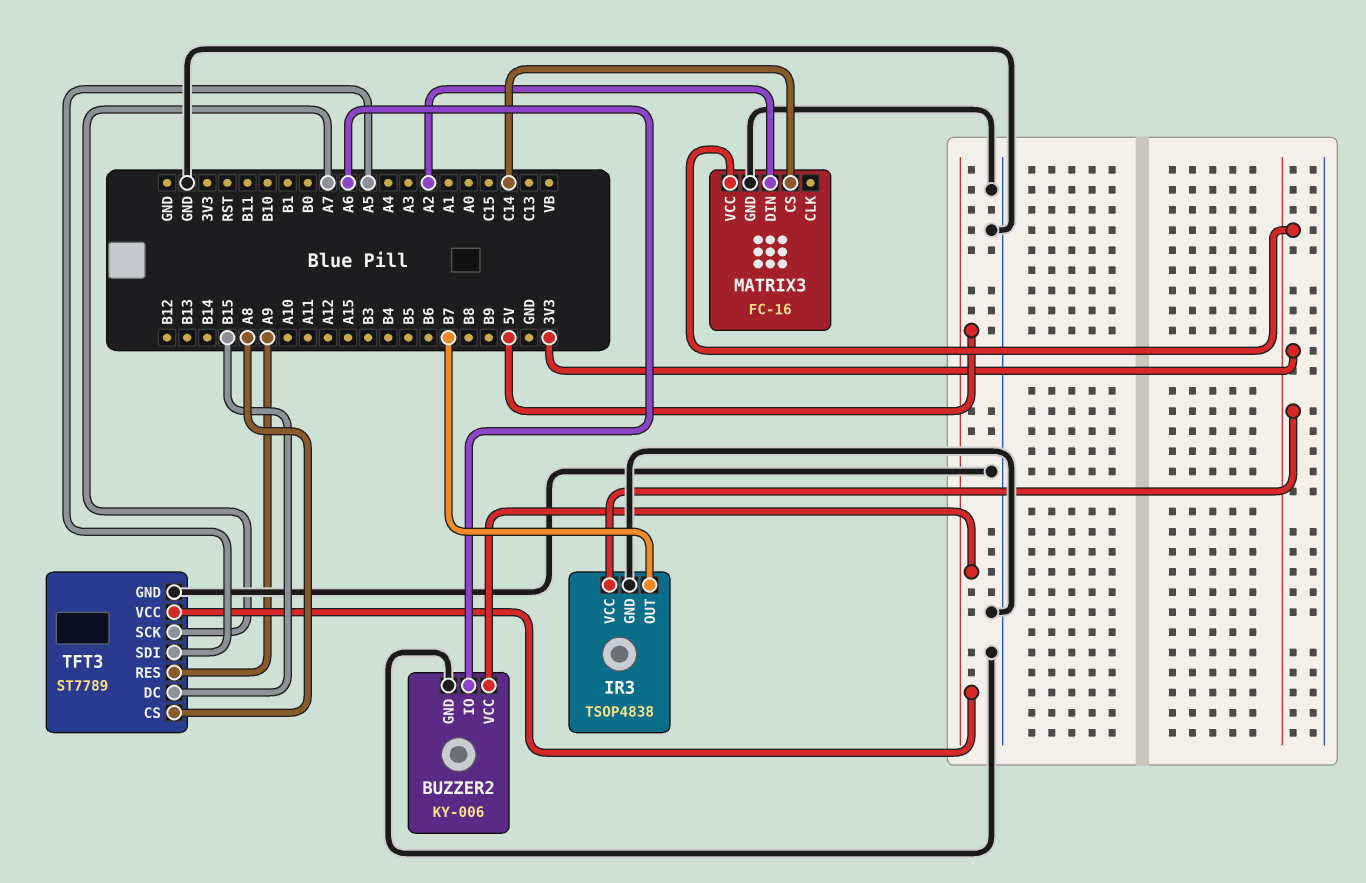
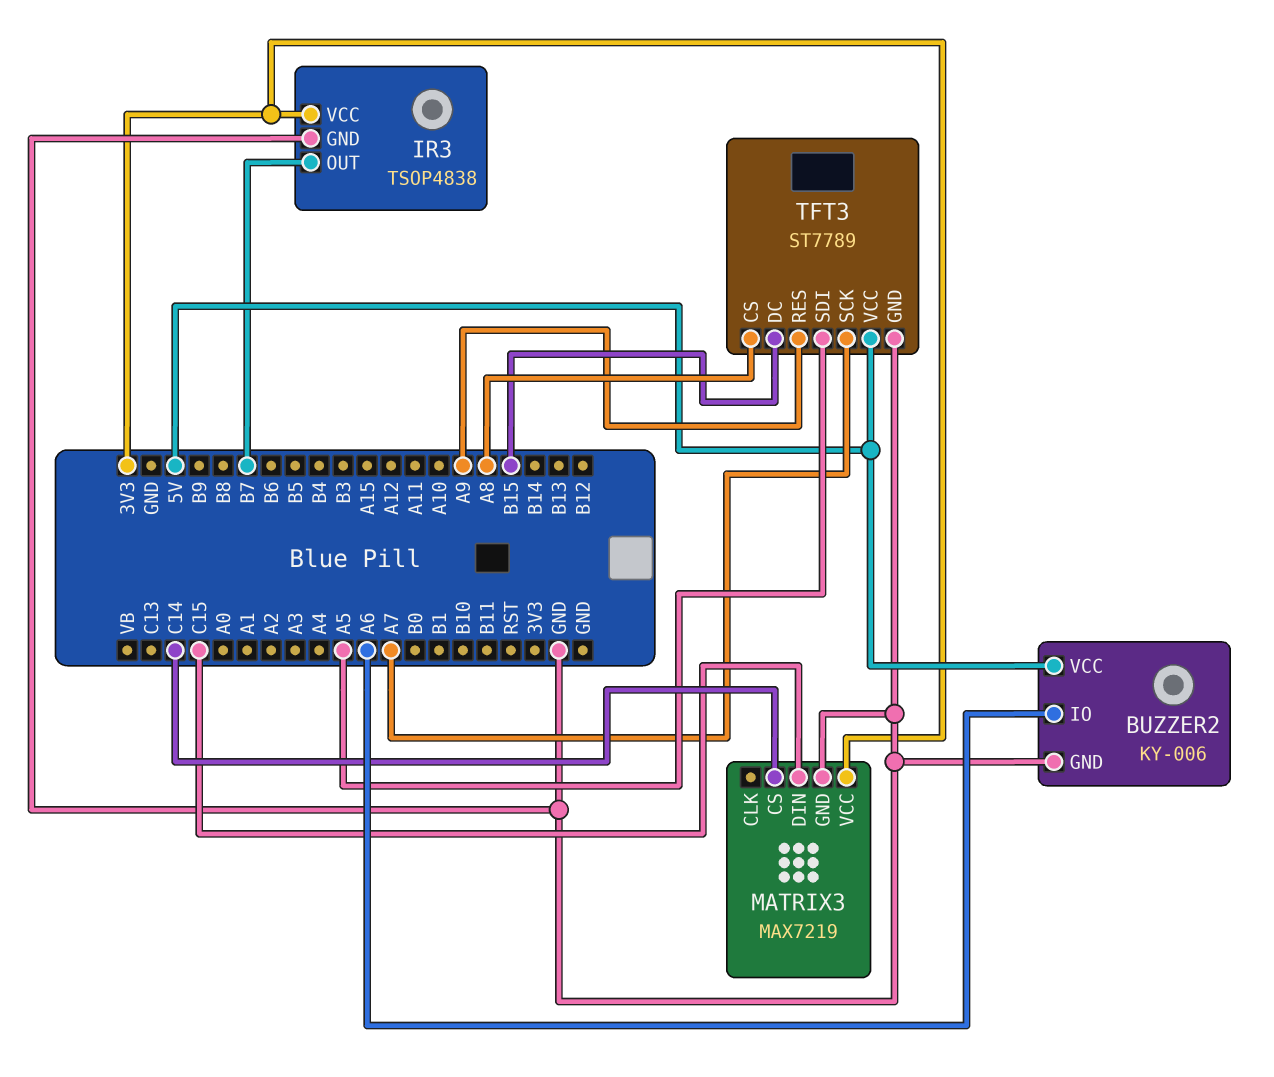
MATRIX3: FC-16 -> MAX7219
MATRIX3 pin DIN: A2 -> C15

